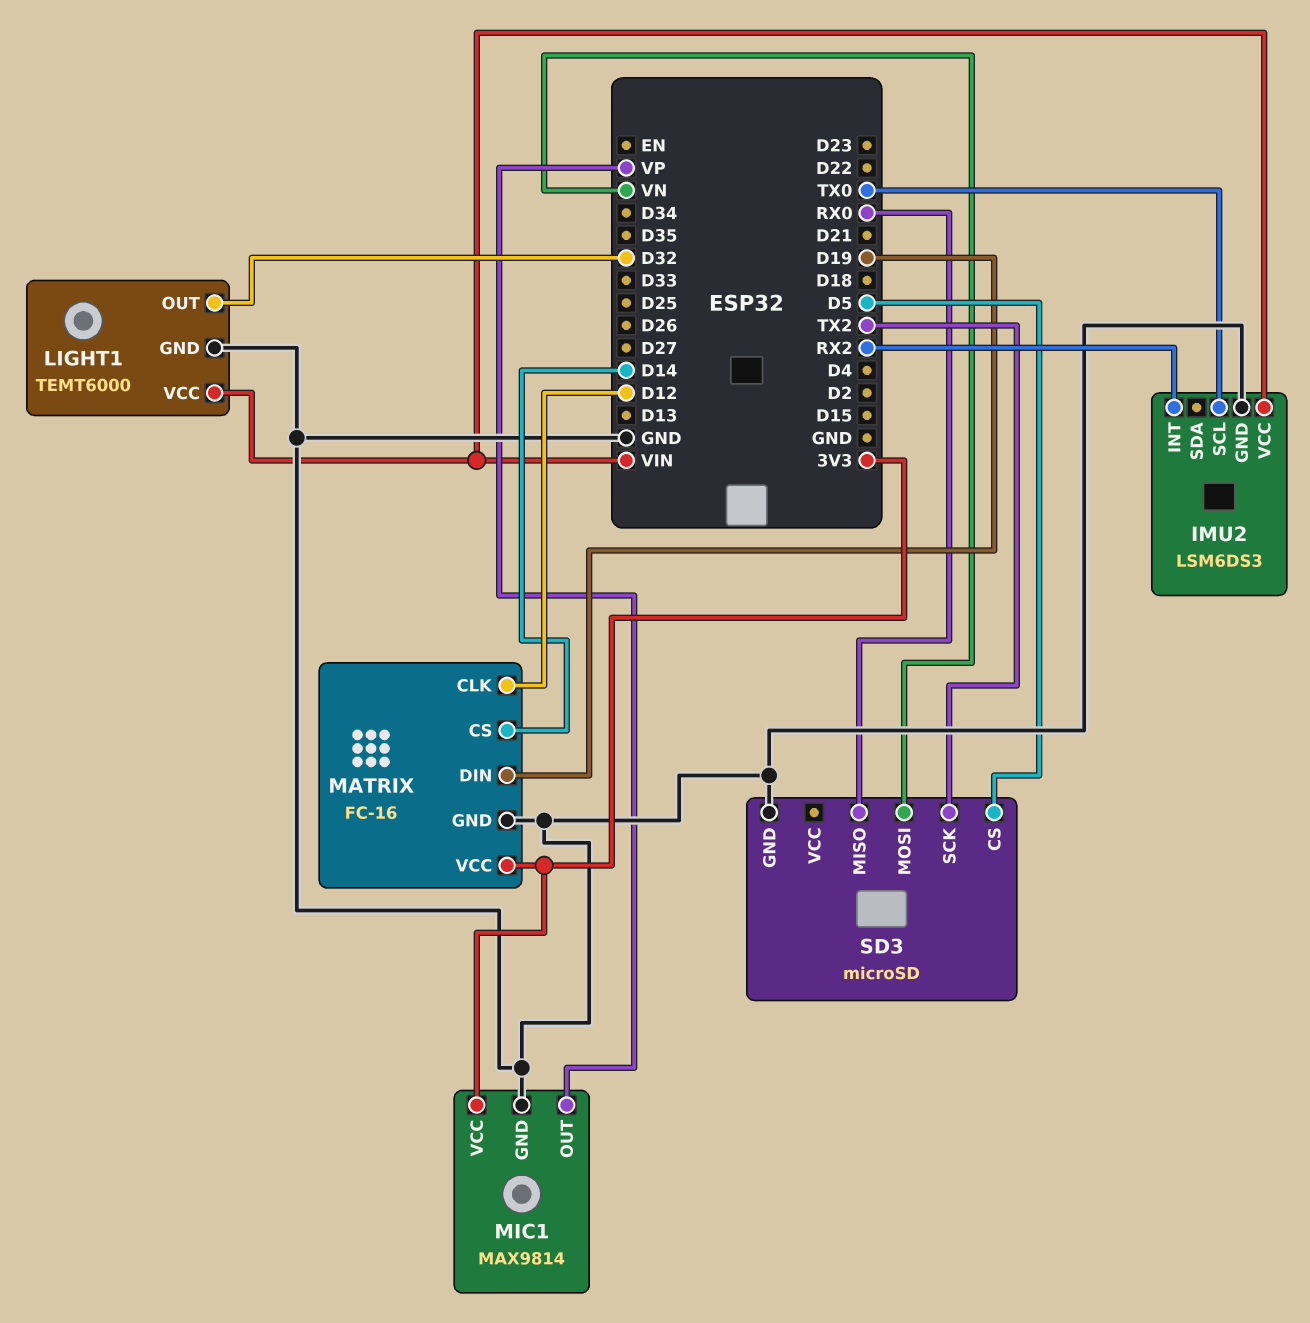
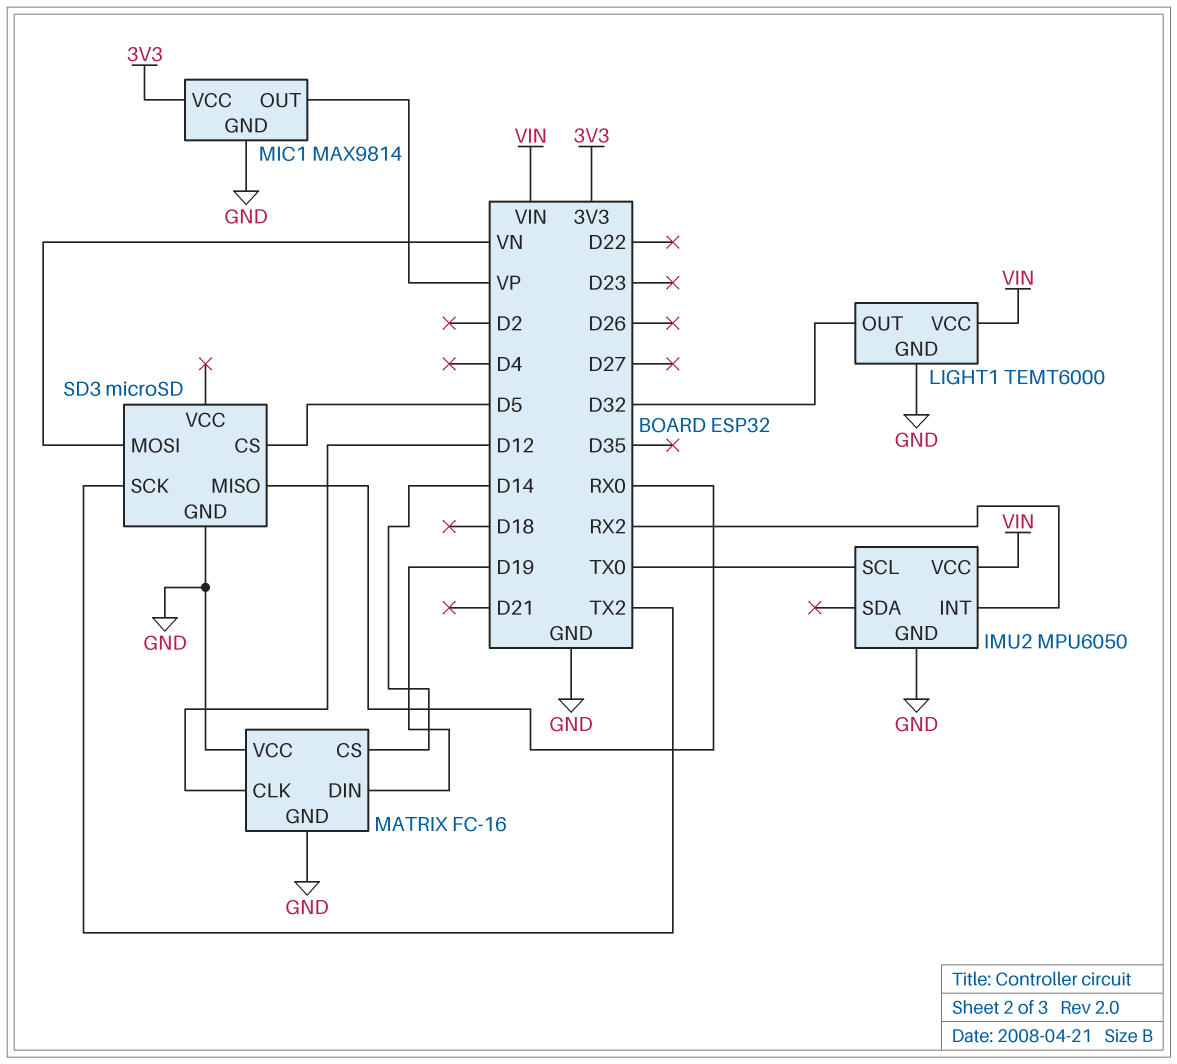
IMU2: LSM6DS3 -> MPU6050
MATRIX pin VCC: 3V3 -> GND

